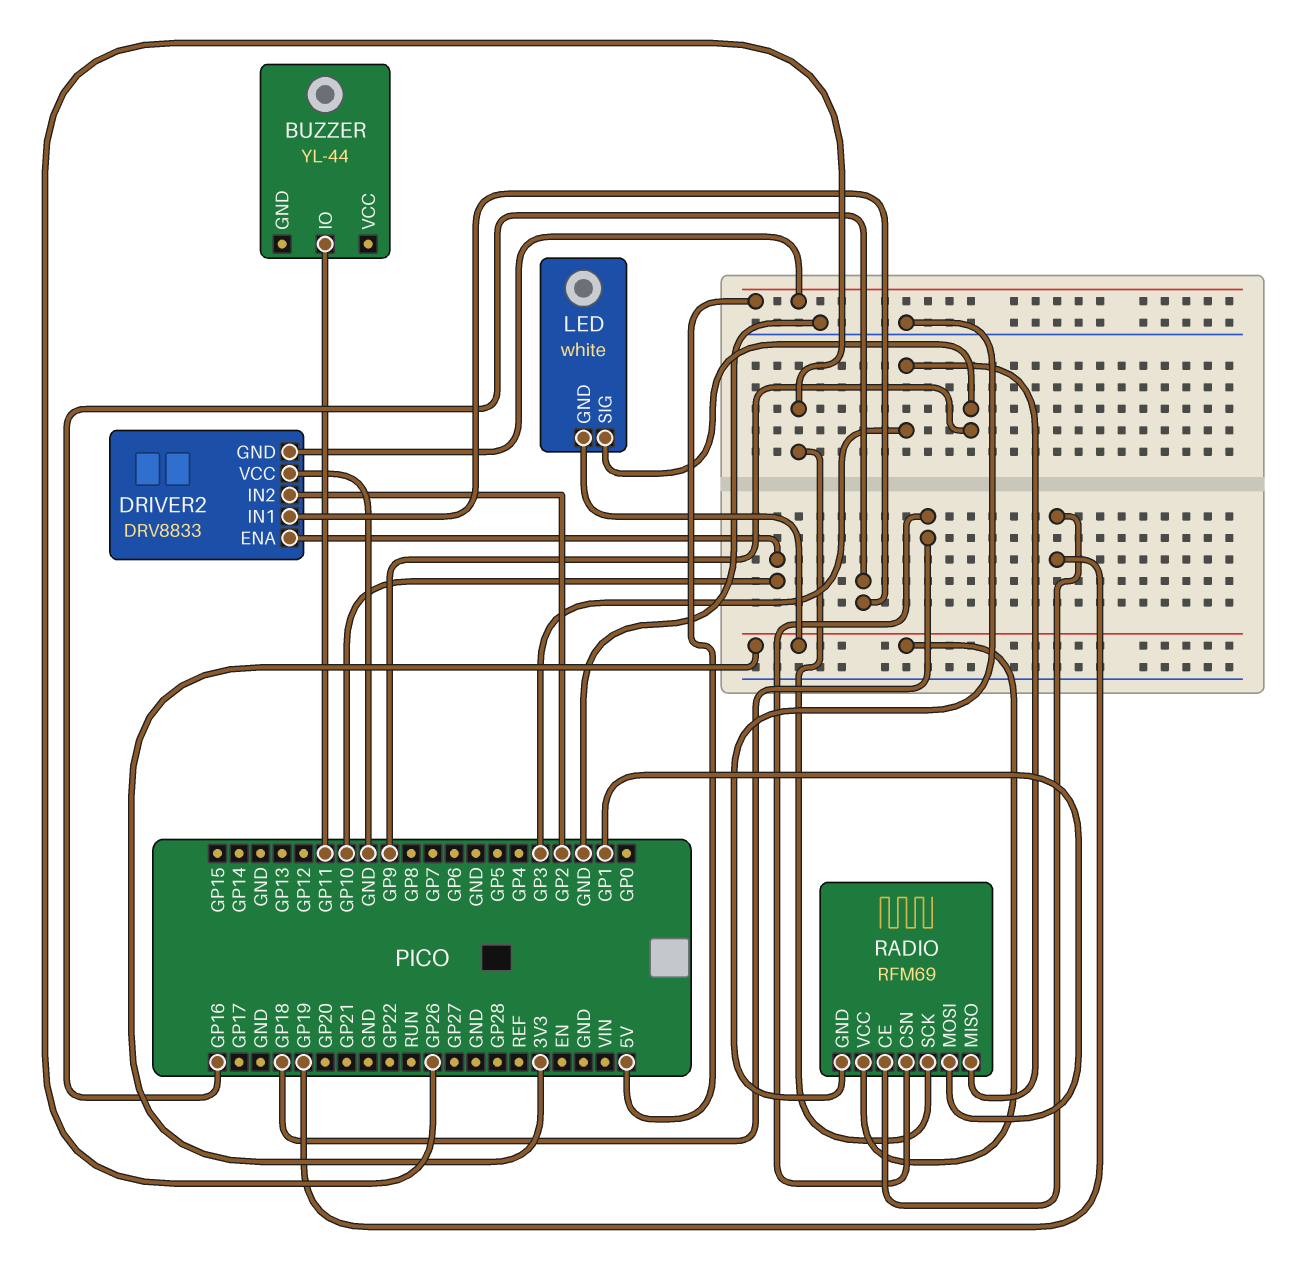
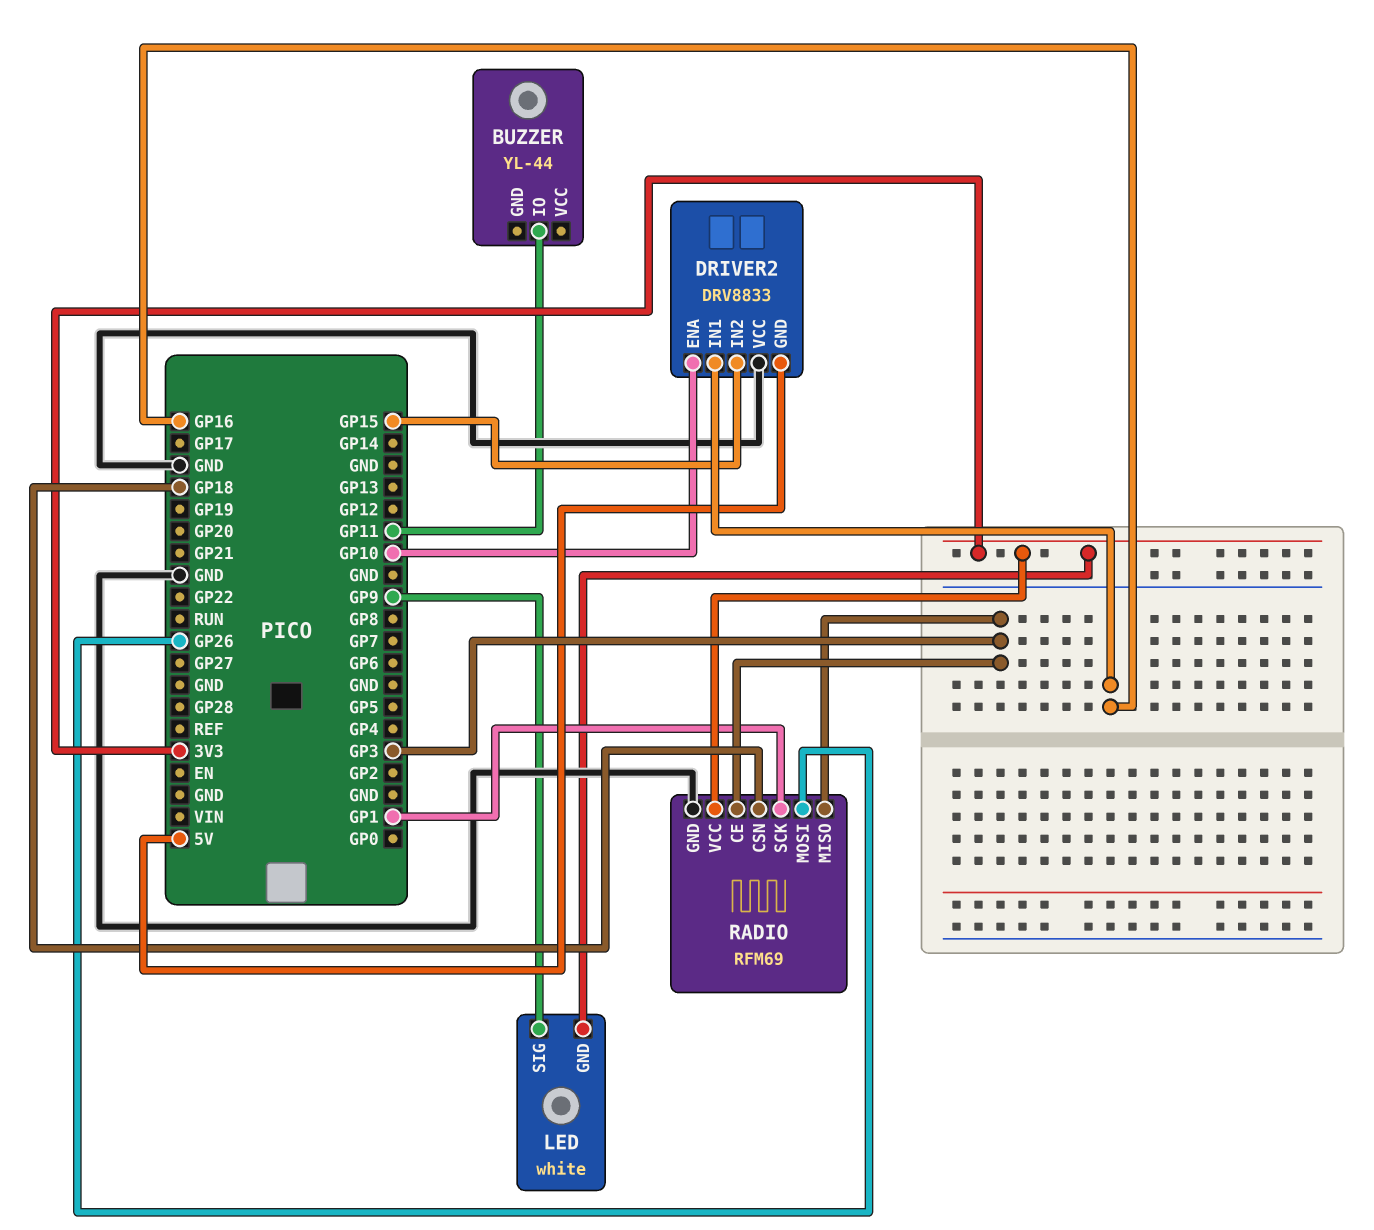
DRIVER2 pin IN2: GP2 -> GP15
RADIO pin CE: GP19 -> GP3
RADIO pin MOSI: GP1 -> GP26
RADIO pin SCK: GP26 -> GP1

